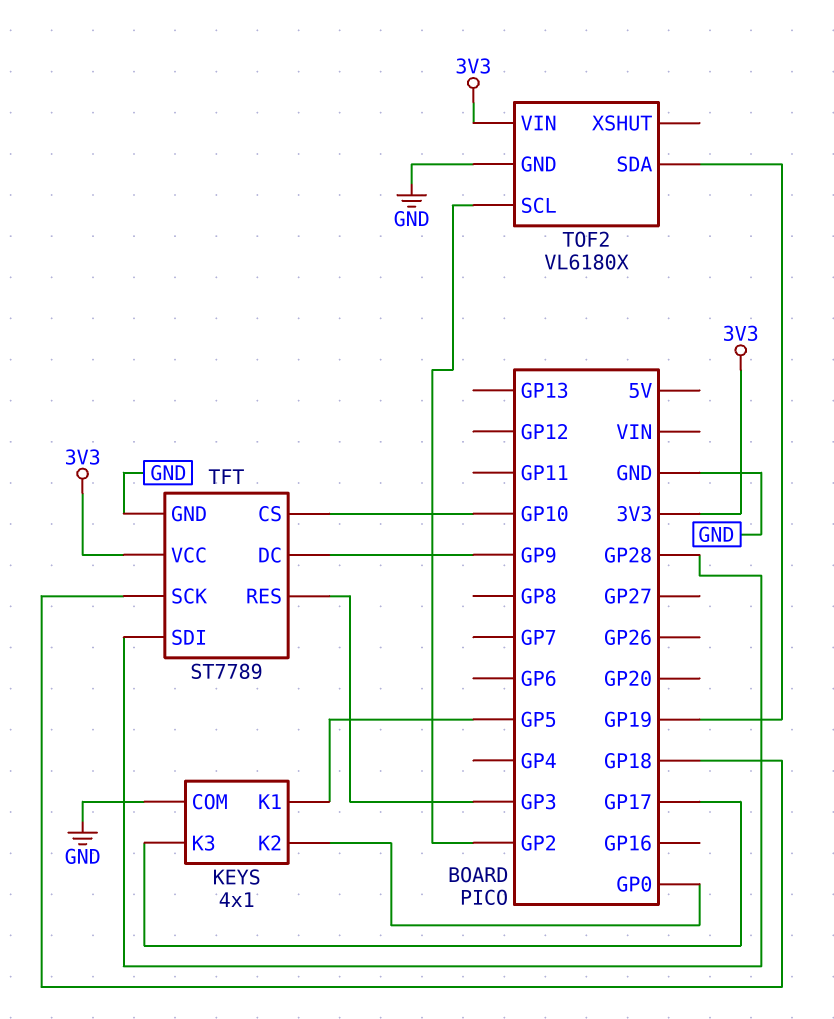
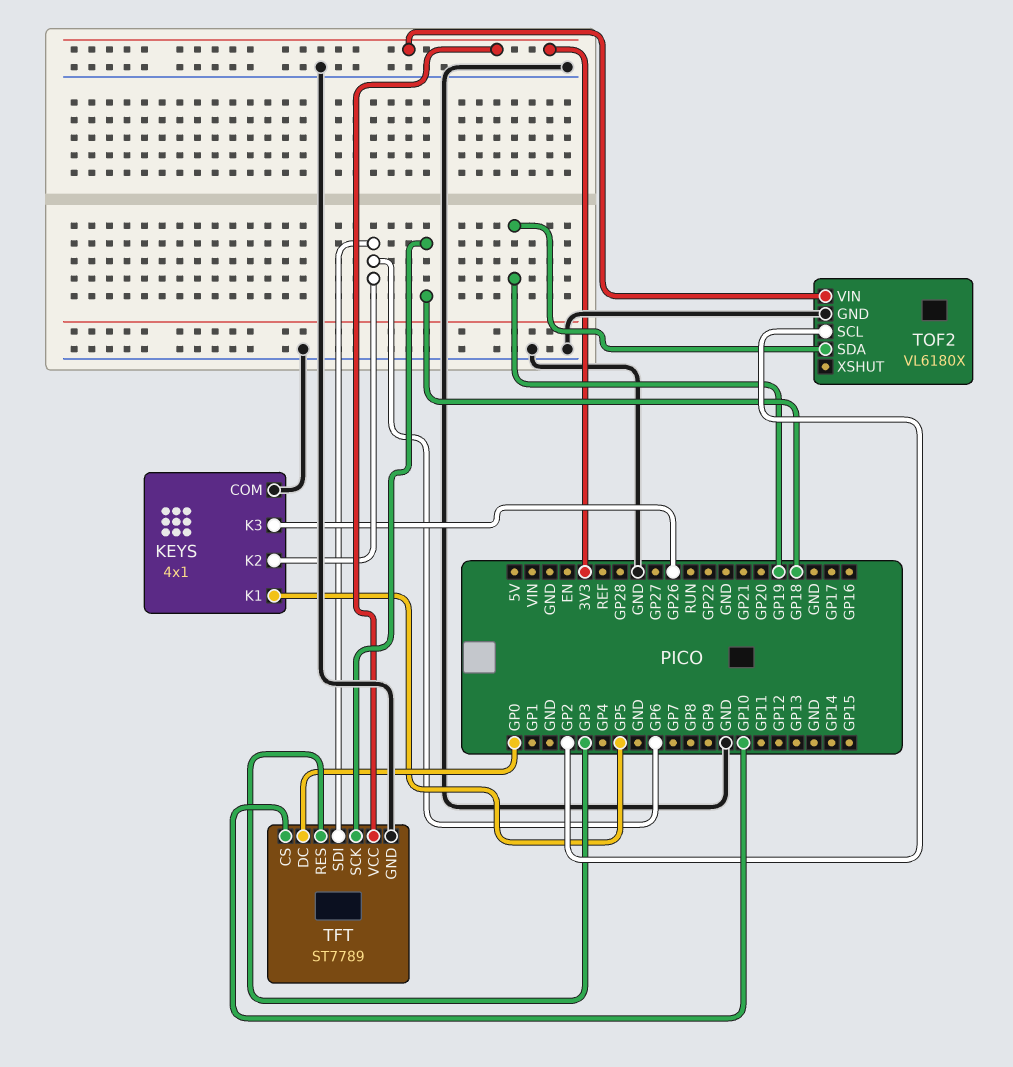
KEYS pin K2: GP0 -> GP6
KEYS pin K3: GP17 -> GP26
TFT pin DC: GP9 -> GP0
TFT pin SDI: GP28 -> GP6

